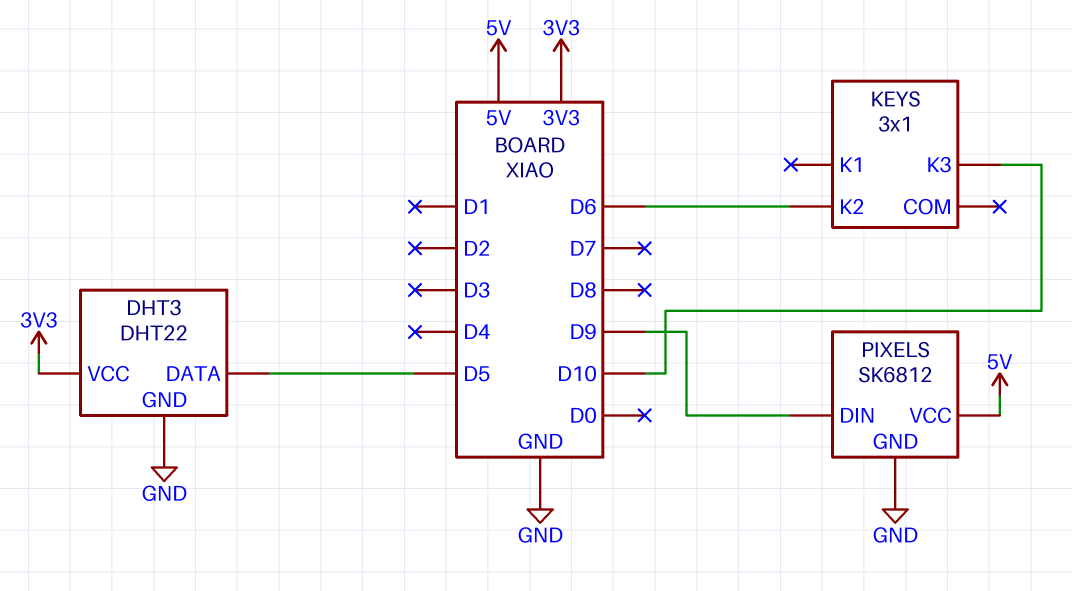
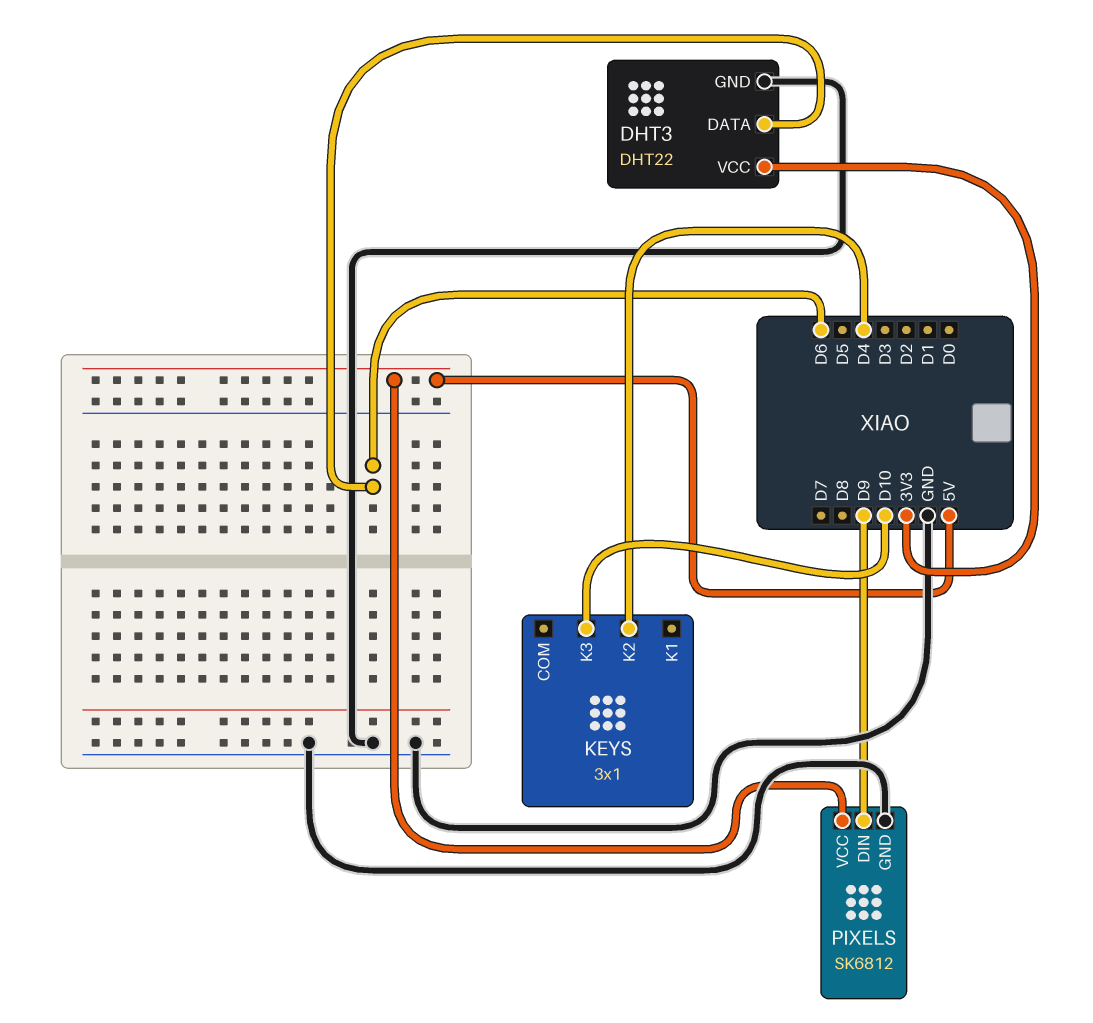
DHT3 pin DATA: D5 -> D6
KEYS pin K2: D6 -> D4

